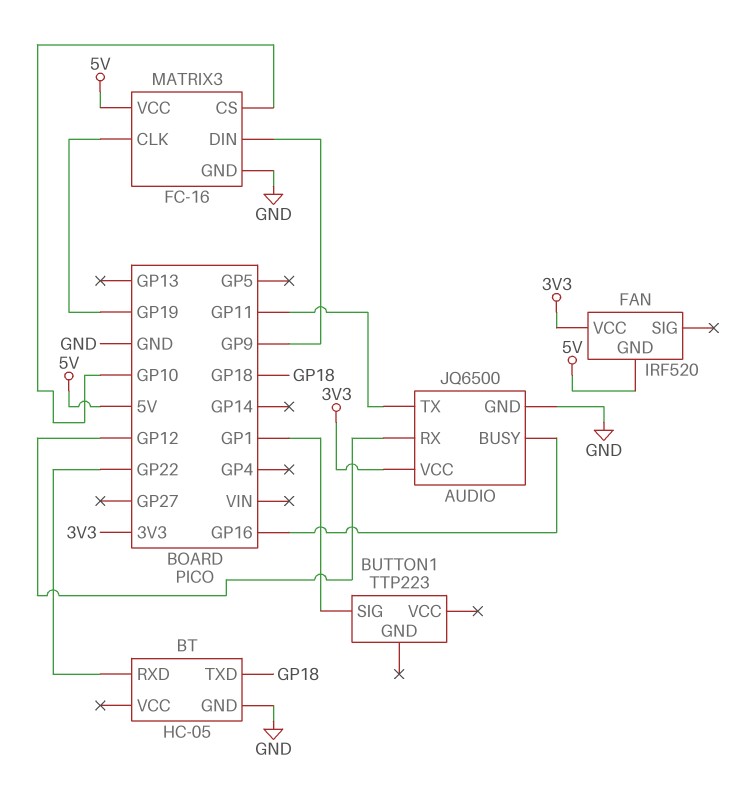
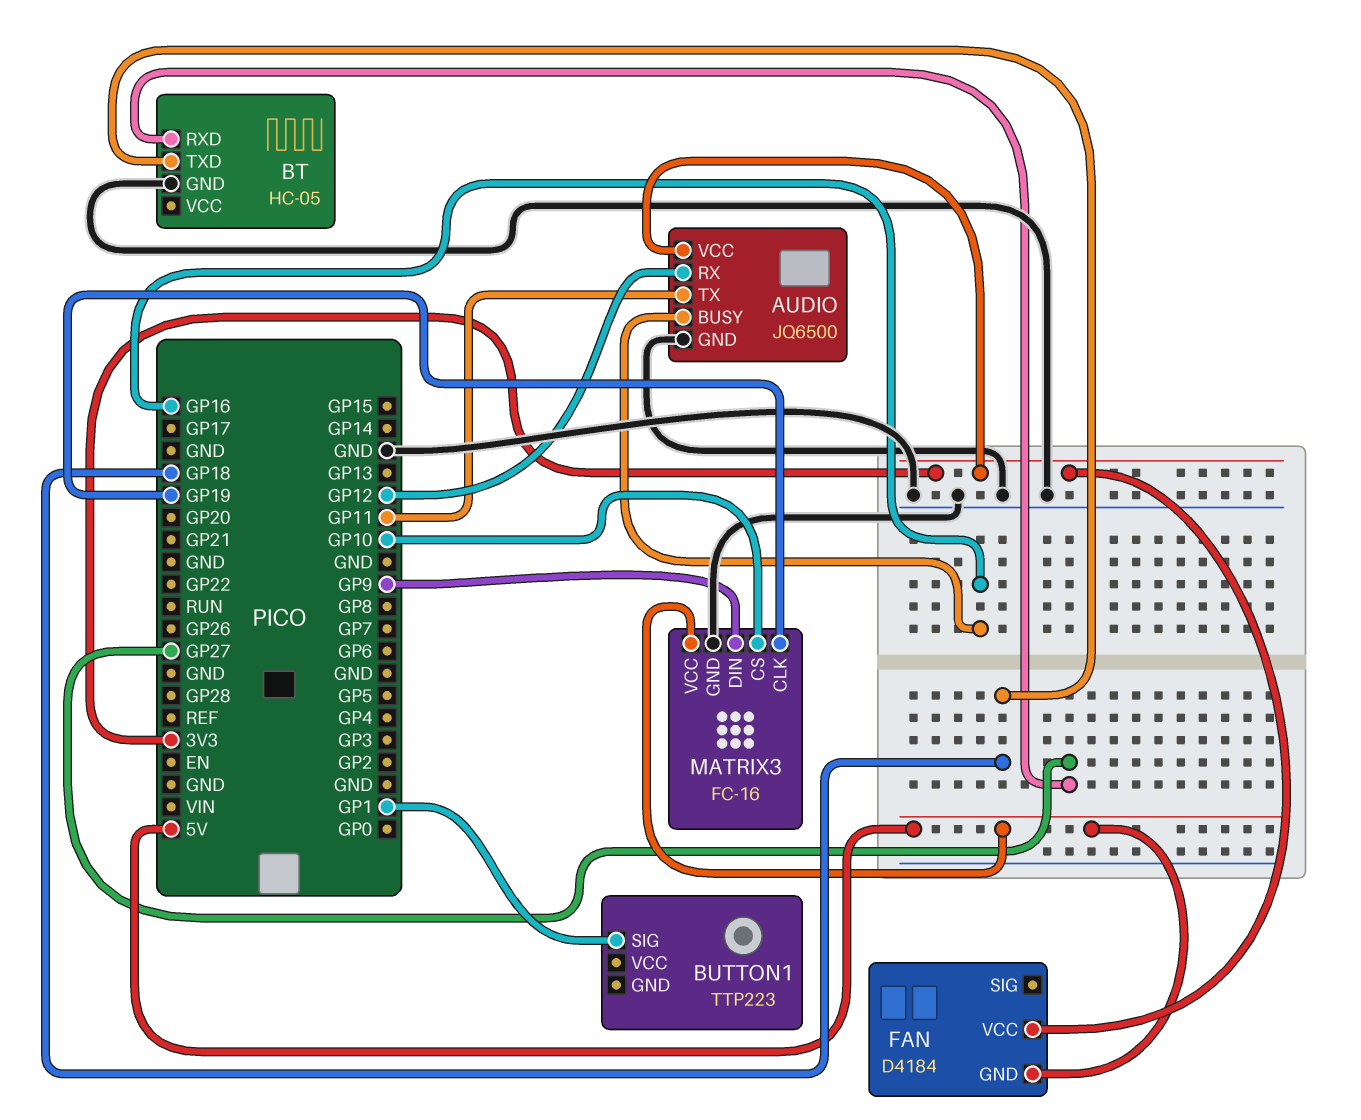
BT pin RXD: GP22 -> GP27
FAN: IRF520 -> D4184

